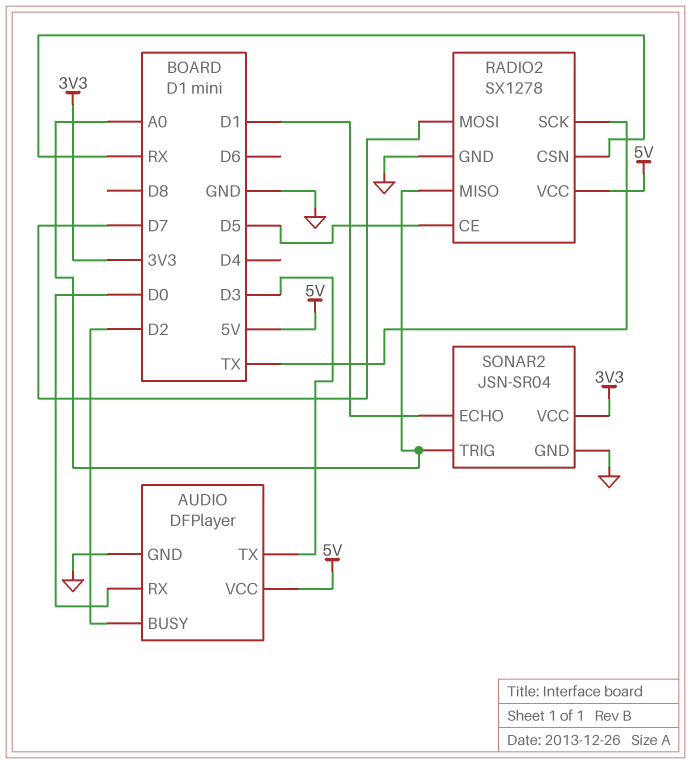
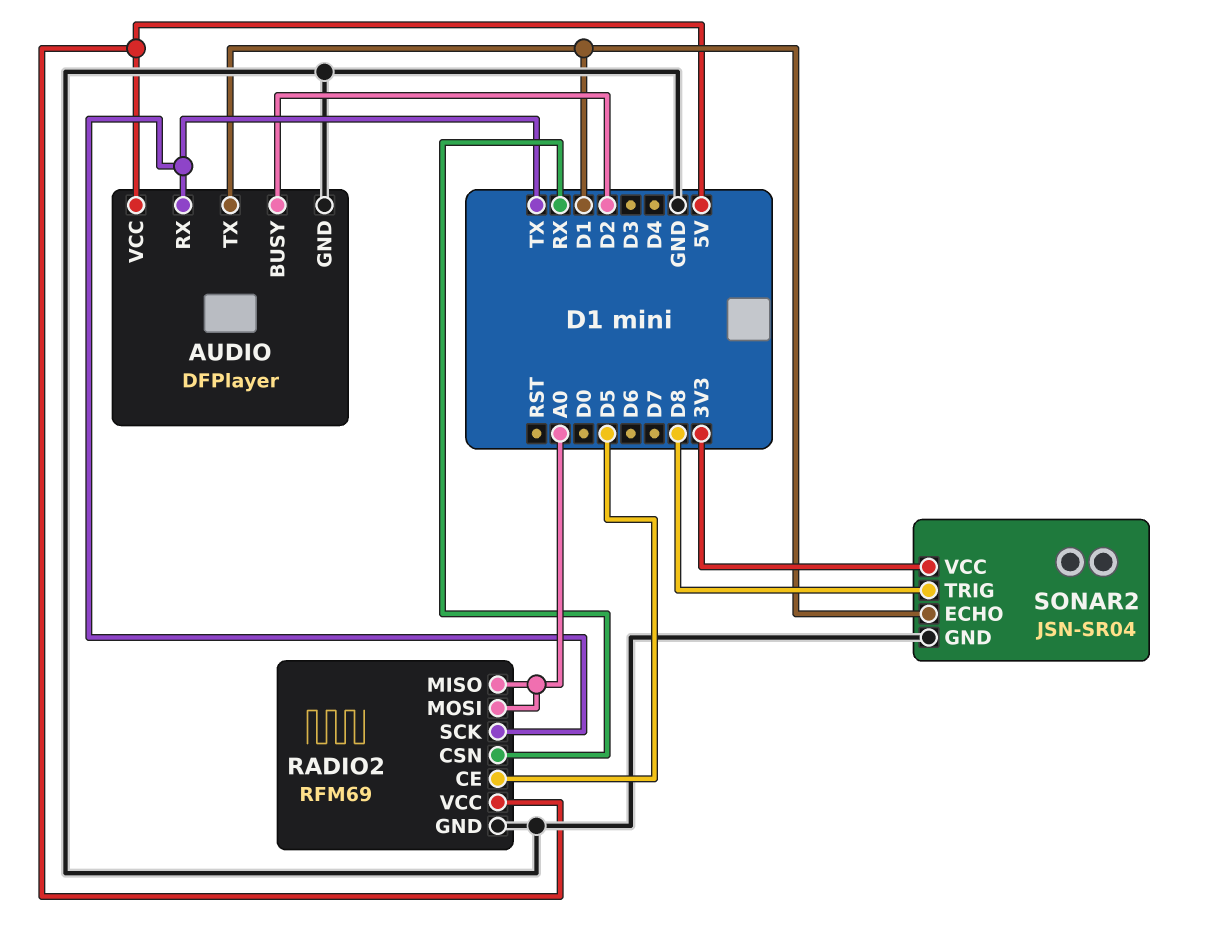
AUDIO pin RX: D0 -> TX
AUDIO pin TX: D3 -> D1
RADIO2: SX1278 -> RFM69
RADIO2 pin MOSI: D7 -> A0
SONAR2 pin TRIG: A0 -> D8

